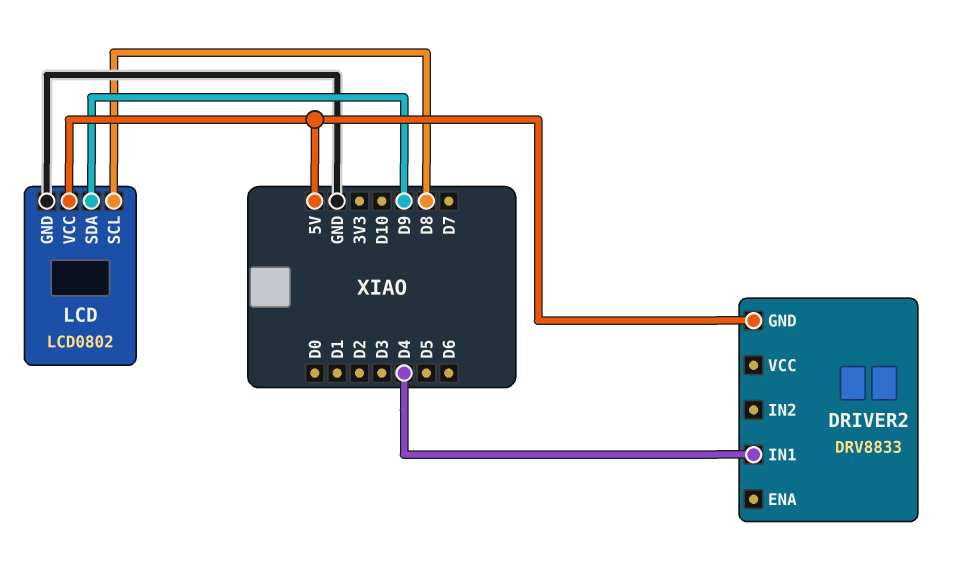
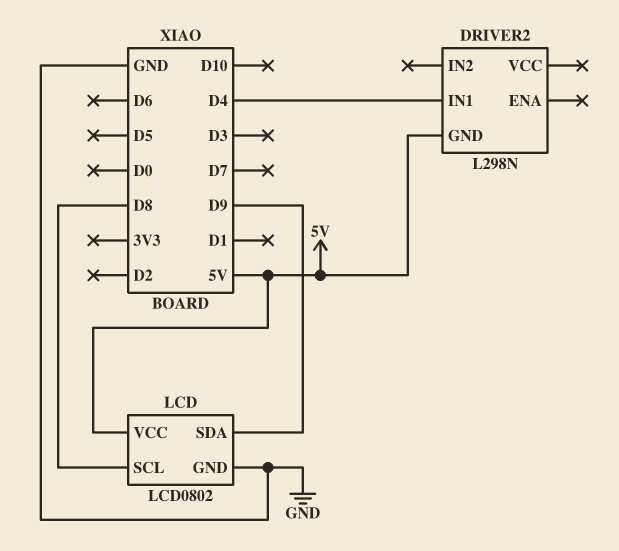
DRIVER2: DRV8833 -> L298N

